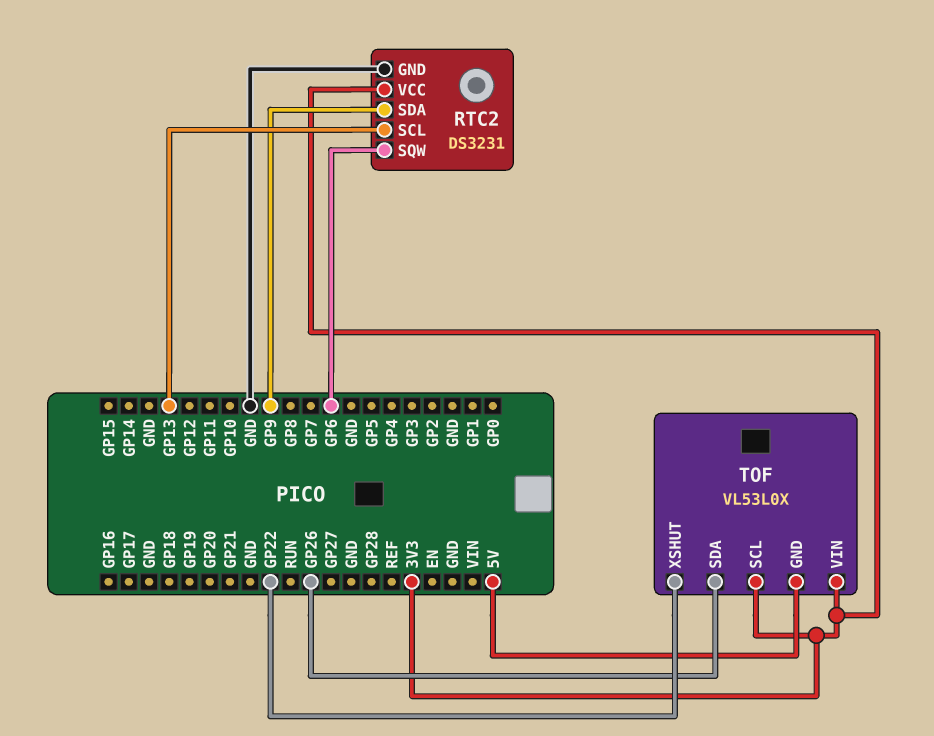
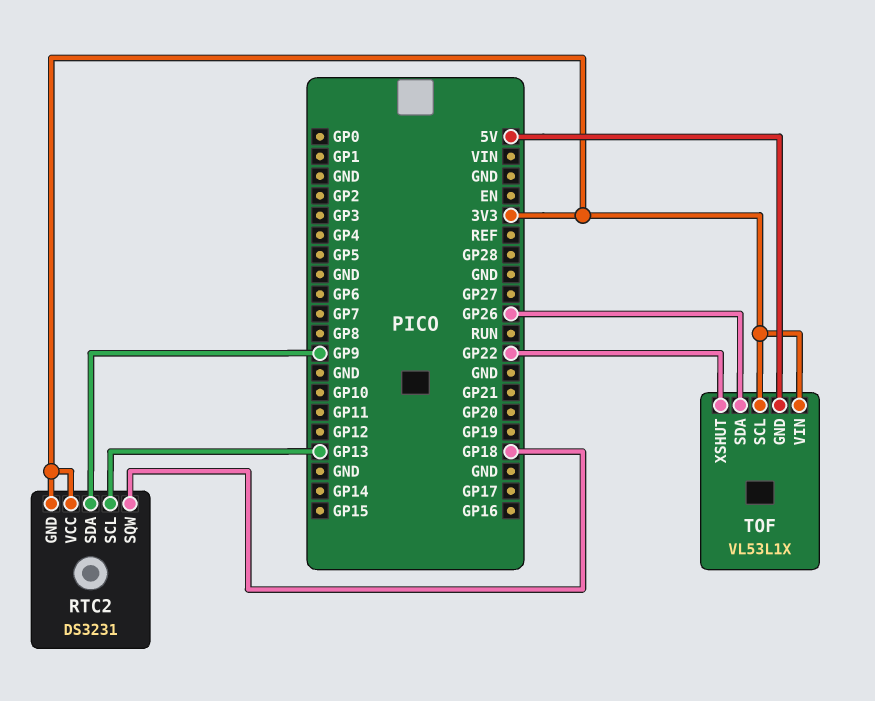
RTC2 pin GND: GND -> 3V3
RTC2 pin SQW: GP6 -> GP18
TOF: VL53L0X -> VL53L1X

